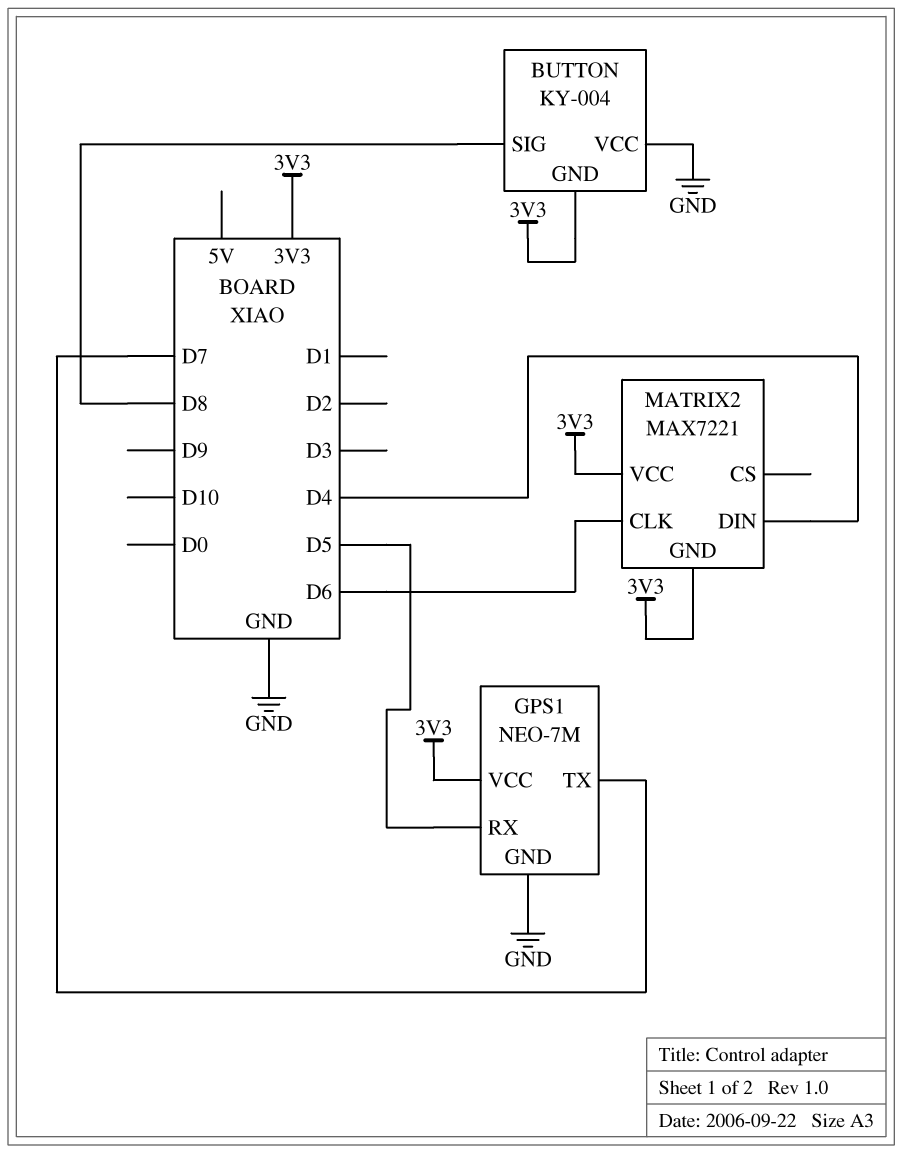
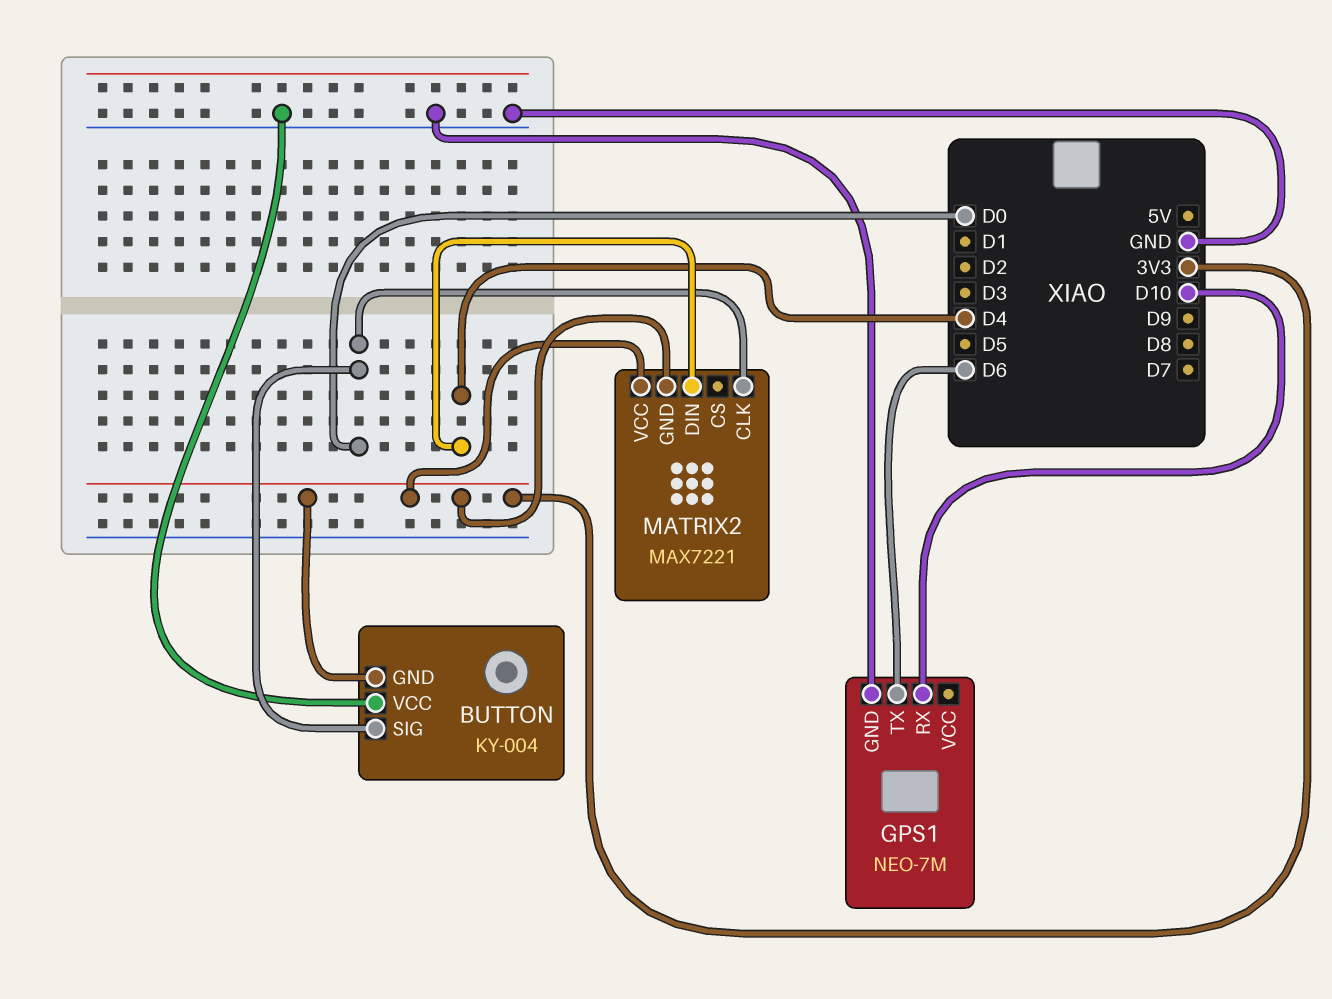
BUTTON pin SIG: D8 -> D0
GPS1 pin RX: D5 -> D10
GPS1 pin TX: D7 -> D6
GPS1 pin VCC: 3V3 -> none
MATRIX2 pin CLK: D6 -> D0

